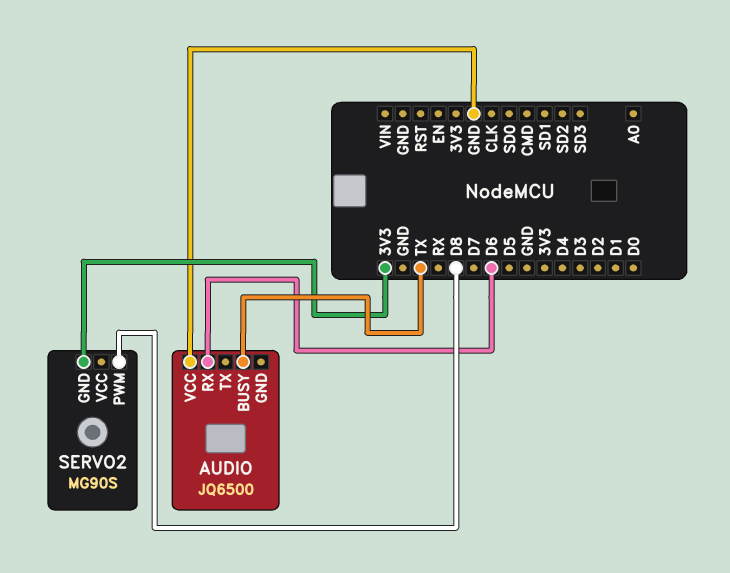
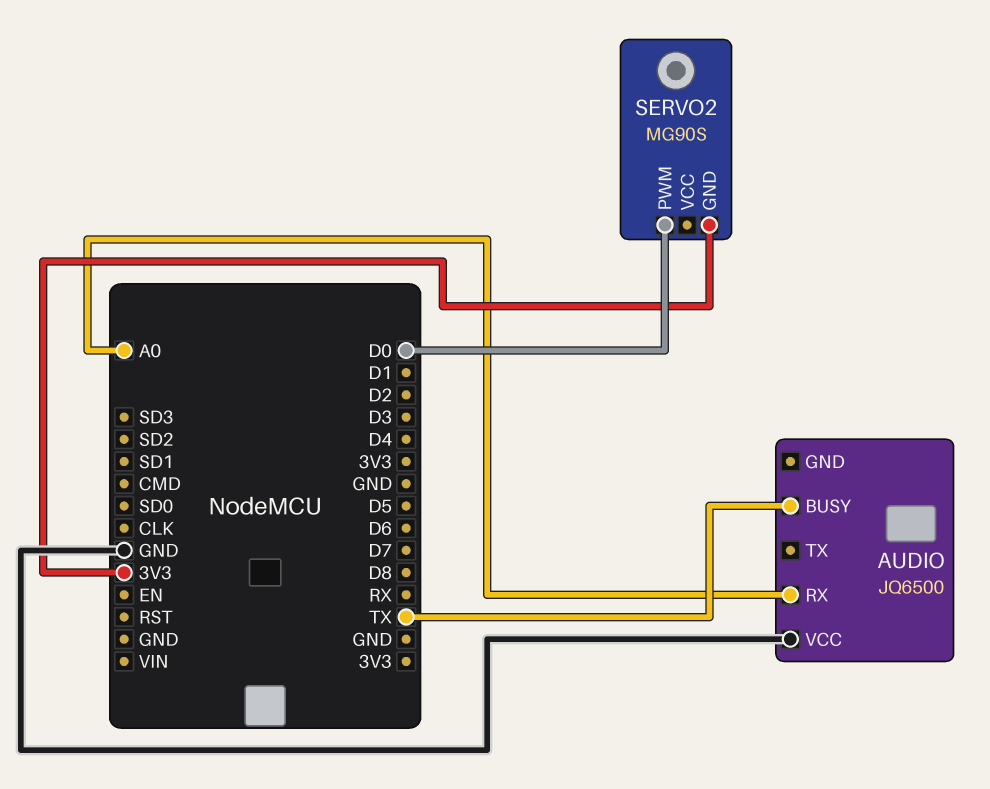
AUDIO pin RX: D6 -> A0
SERVO2 pin PWM: D8 -> D0

